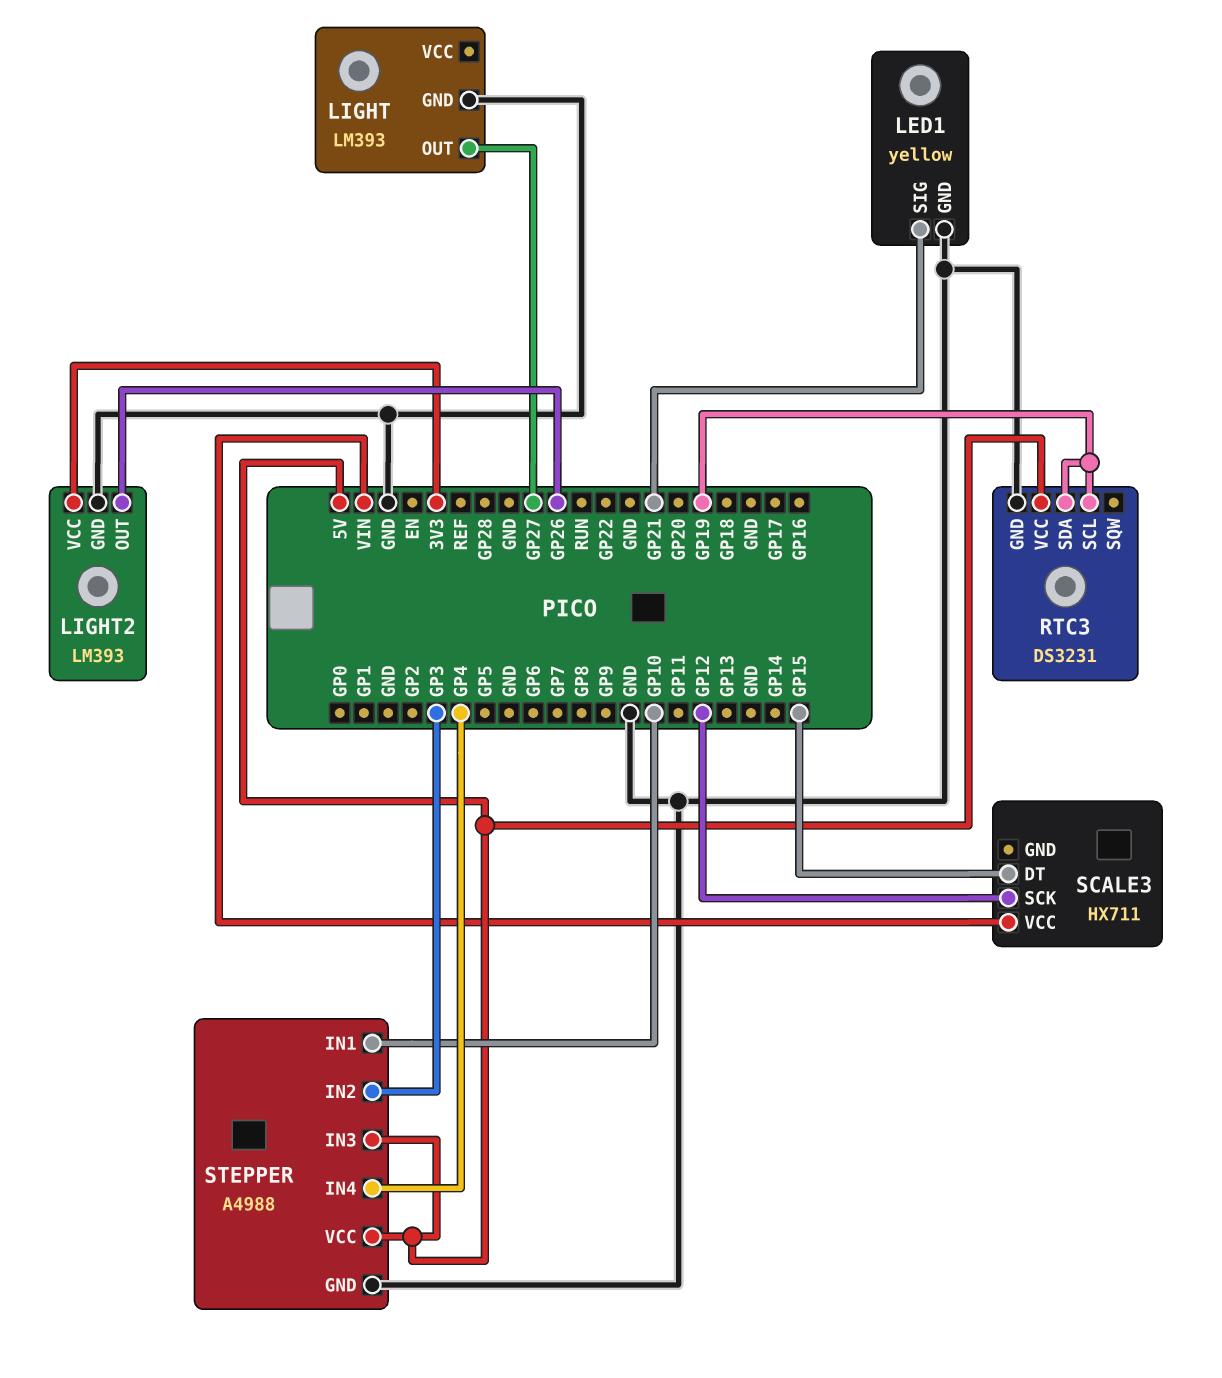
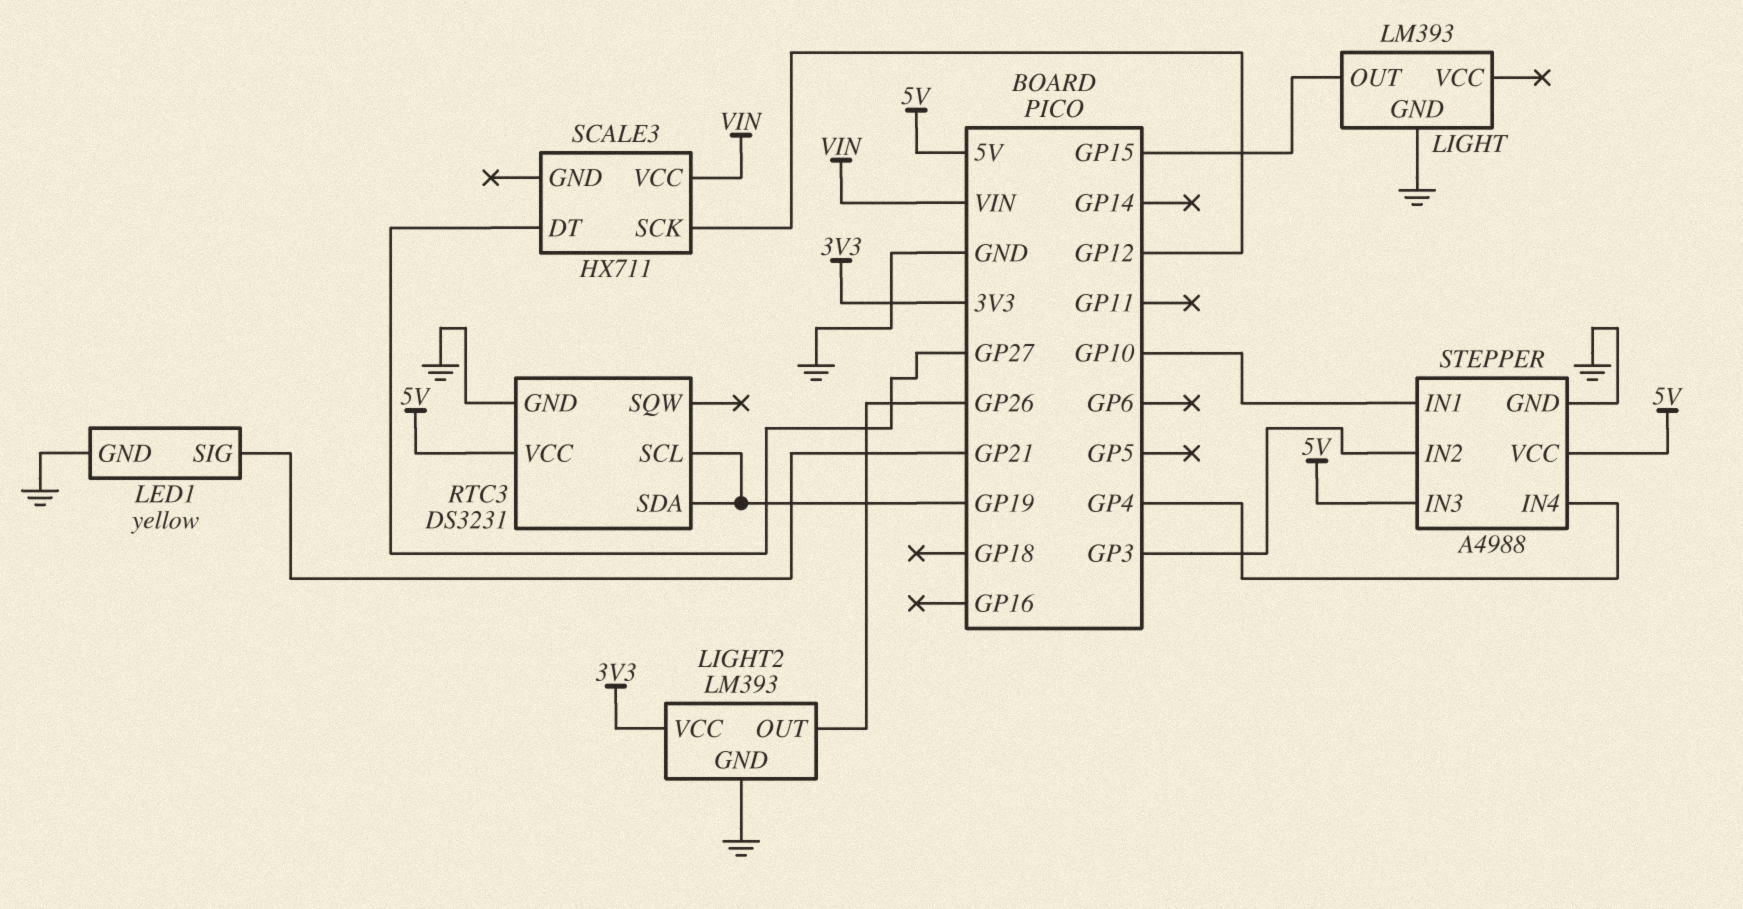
LIGHT pin OUT: GP27 -> GP15
SCALE3 pin DT: GP15 -> GP27

